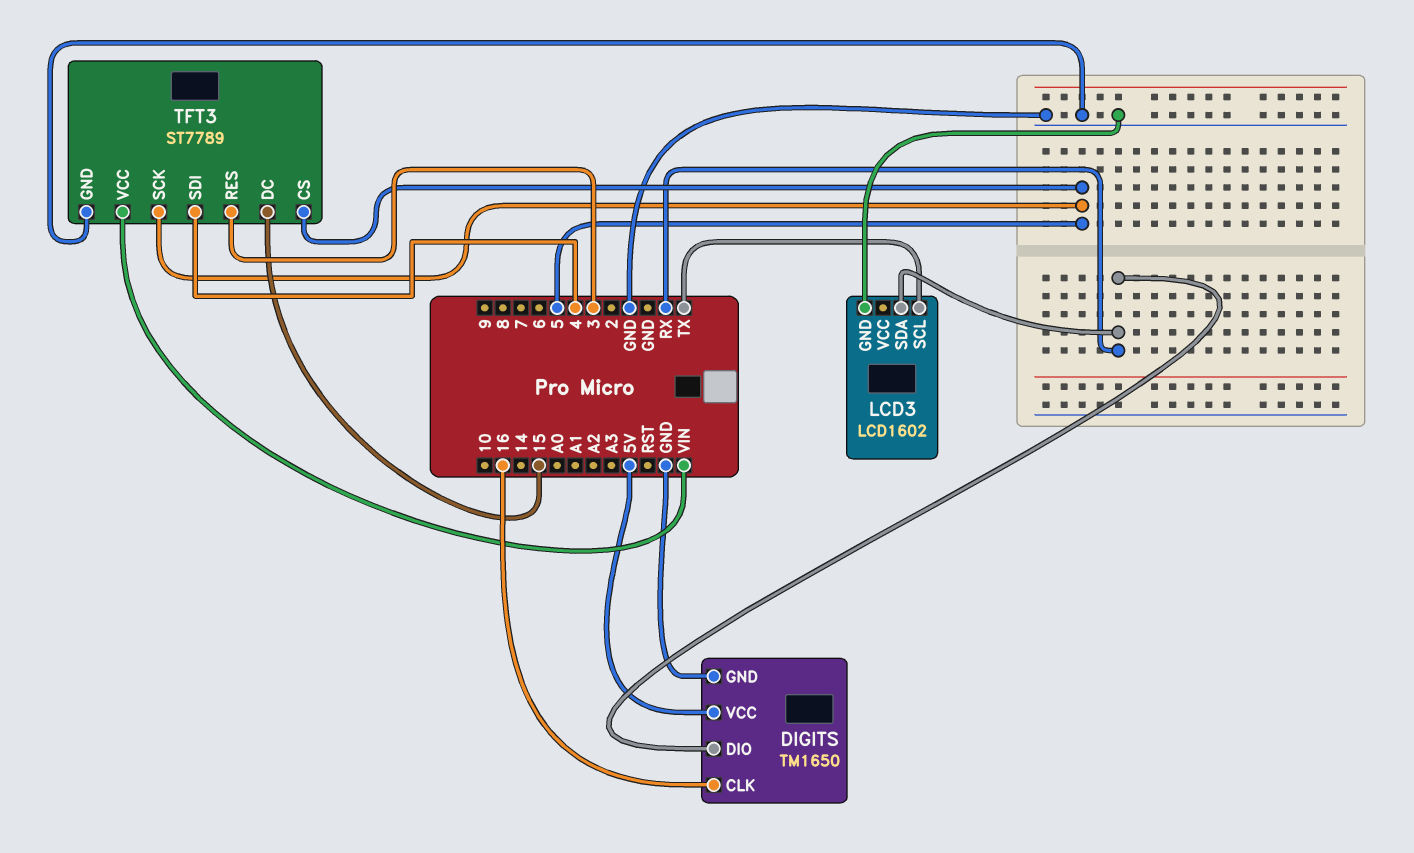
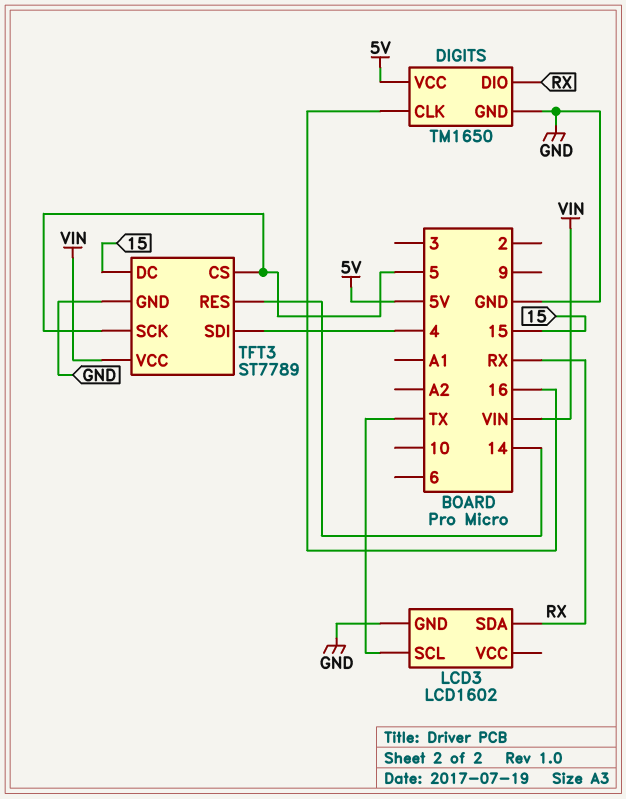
TFT3 pin RES: 3 -> 14

